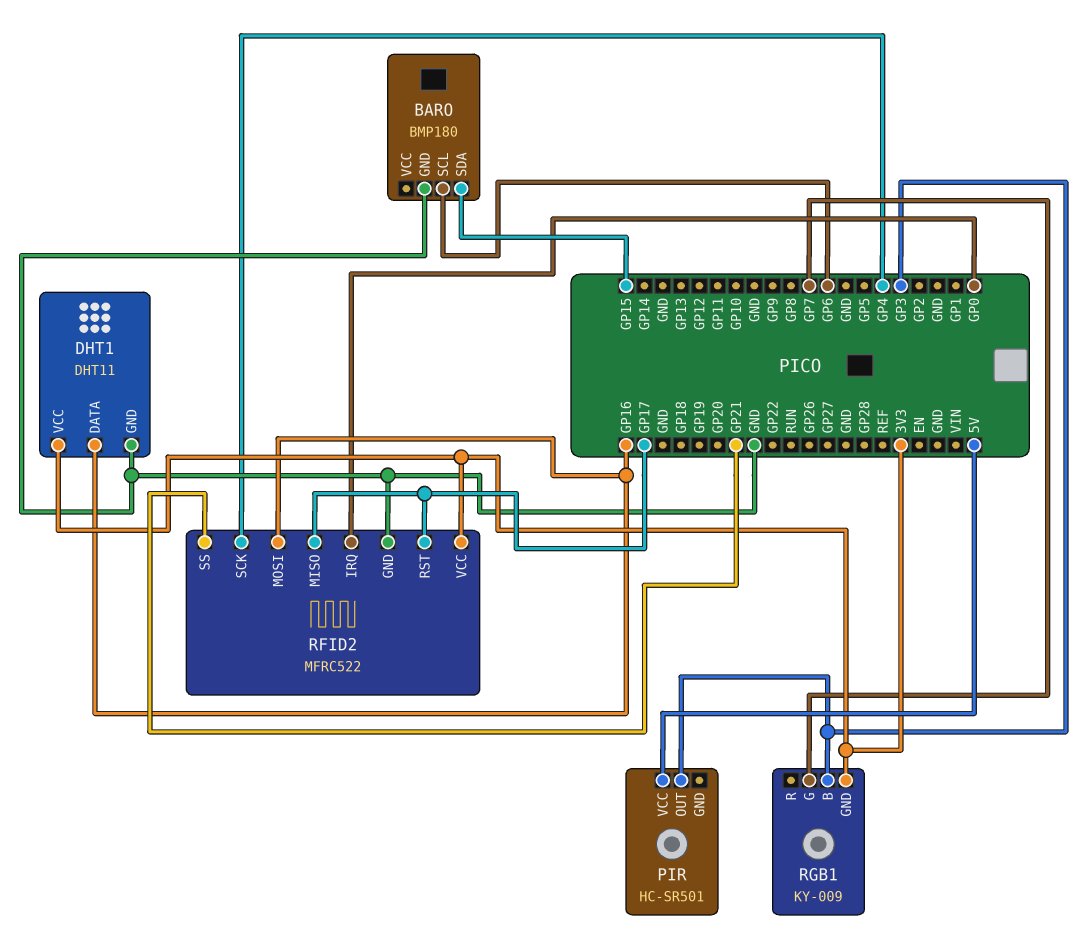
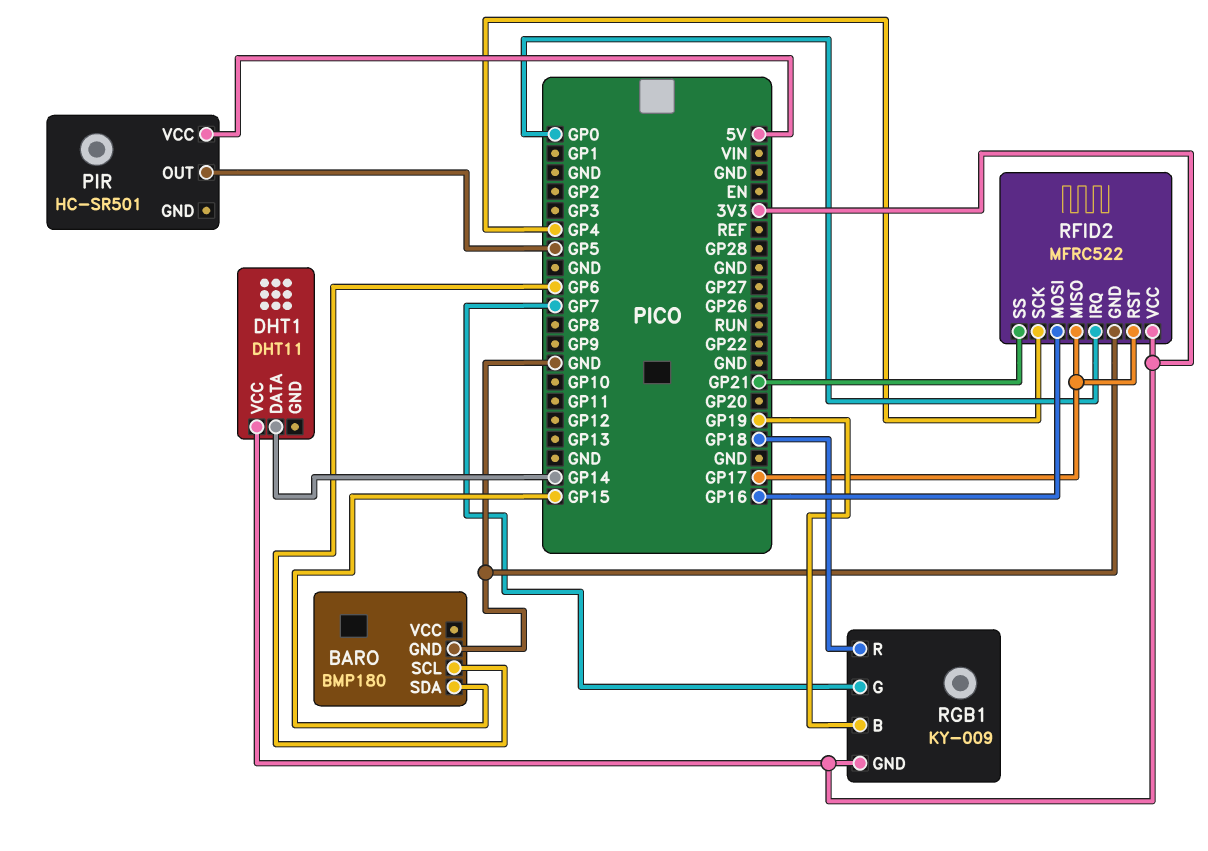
DHT1 pin DATA: GP16 -> GP14
DHT1 pin GND: GND -> none
PIR pin OUT: GP3 -> GP5
RGB1 pin B: GP3 -> GP19
RGB1 pin R: none -> GP18

